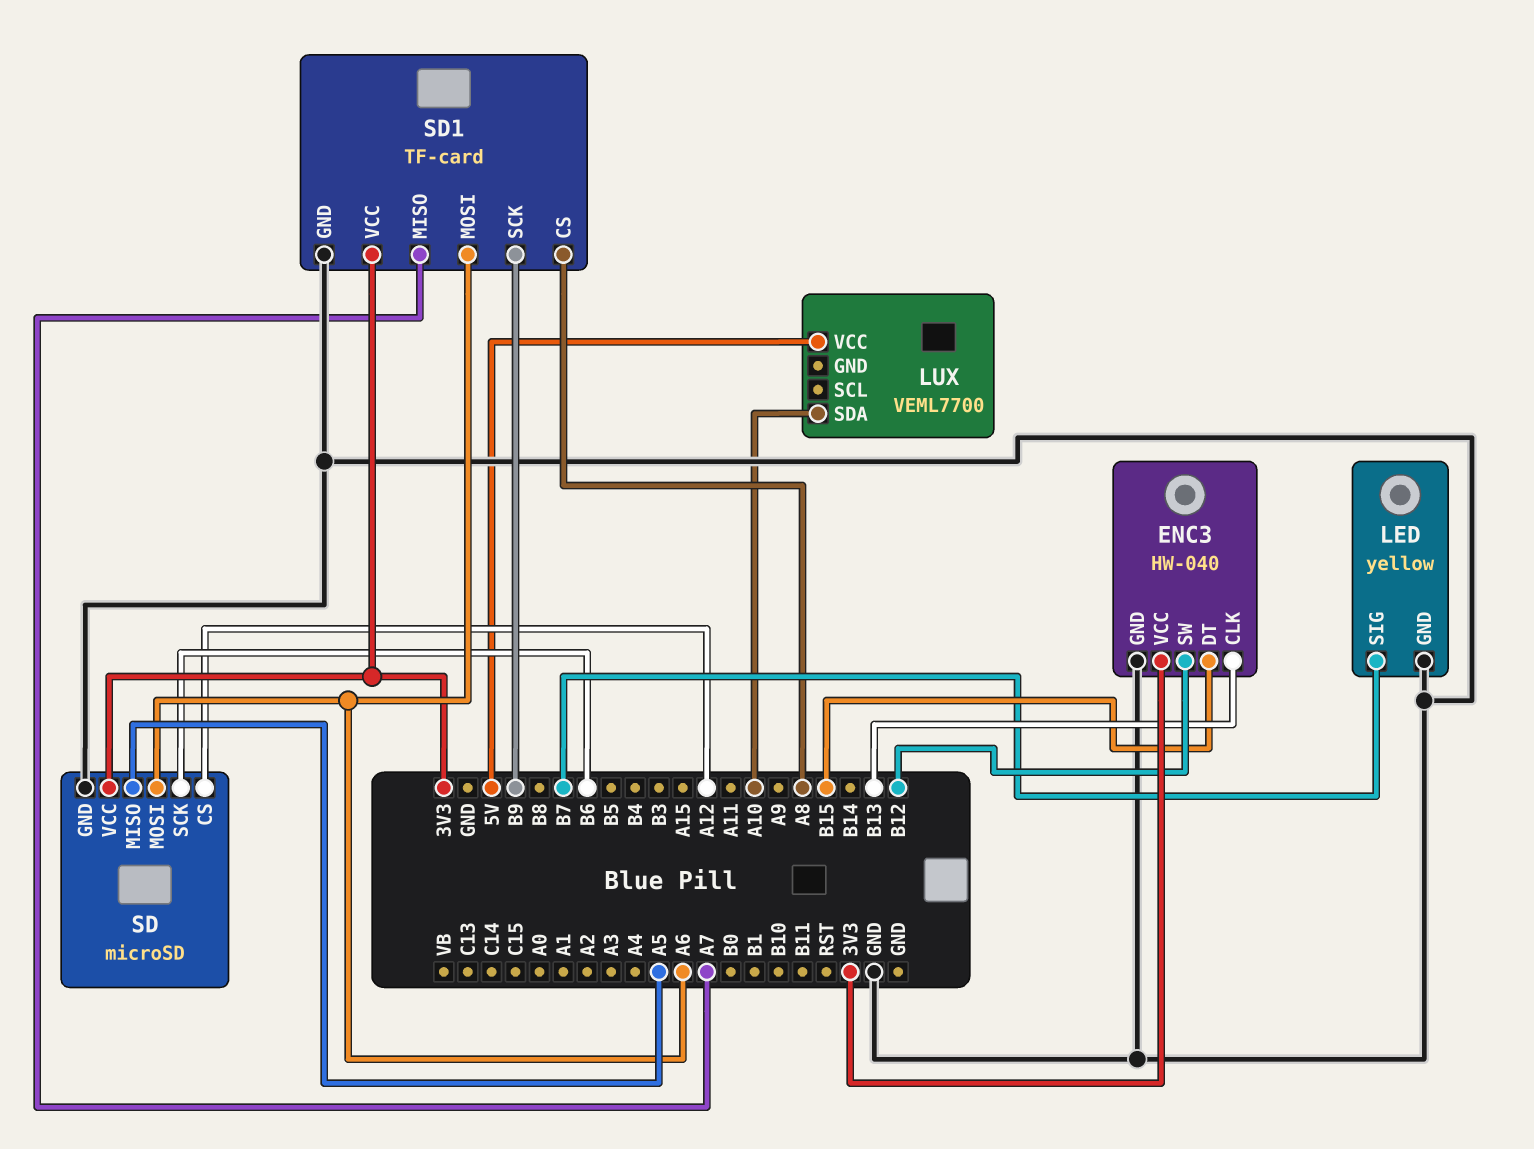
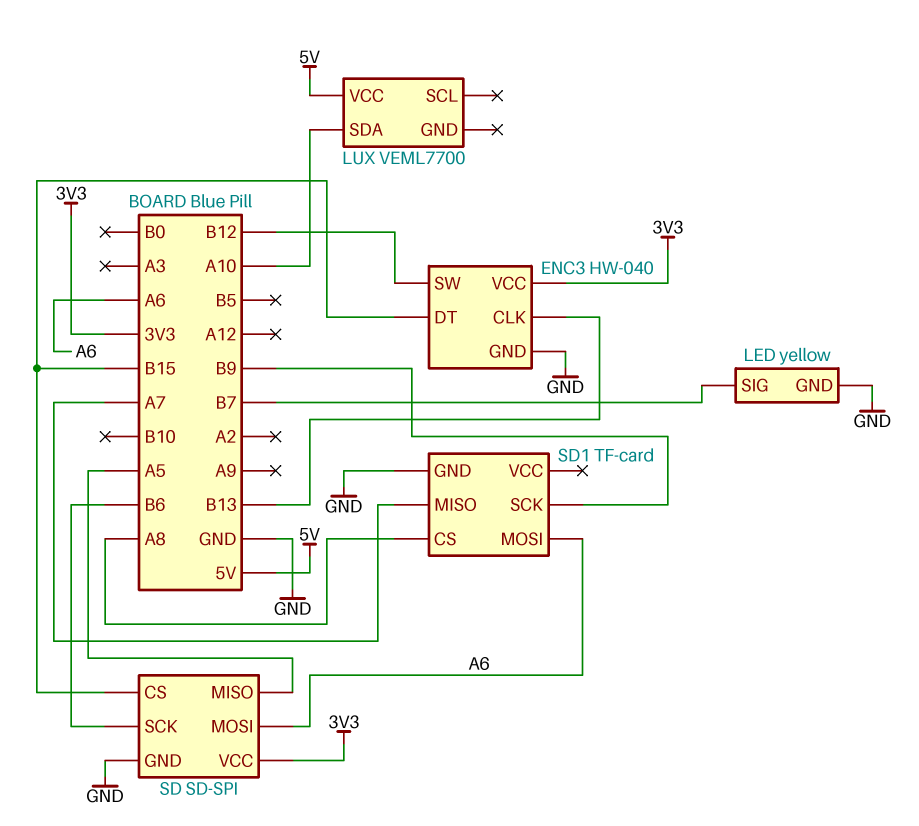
SD: microSD -> SD-SPI
SD pin CS: A12 -> B15
SD1 pin VCC: 3V3 -> none

